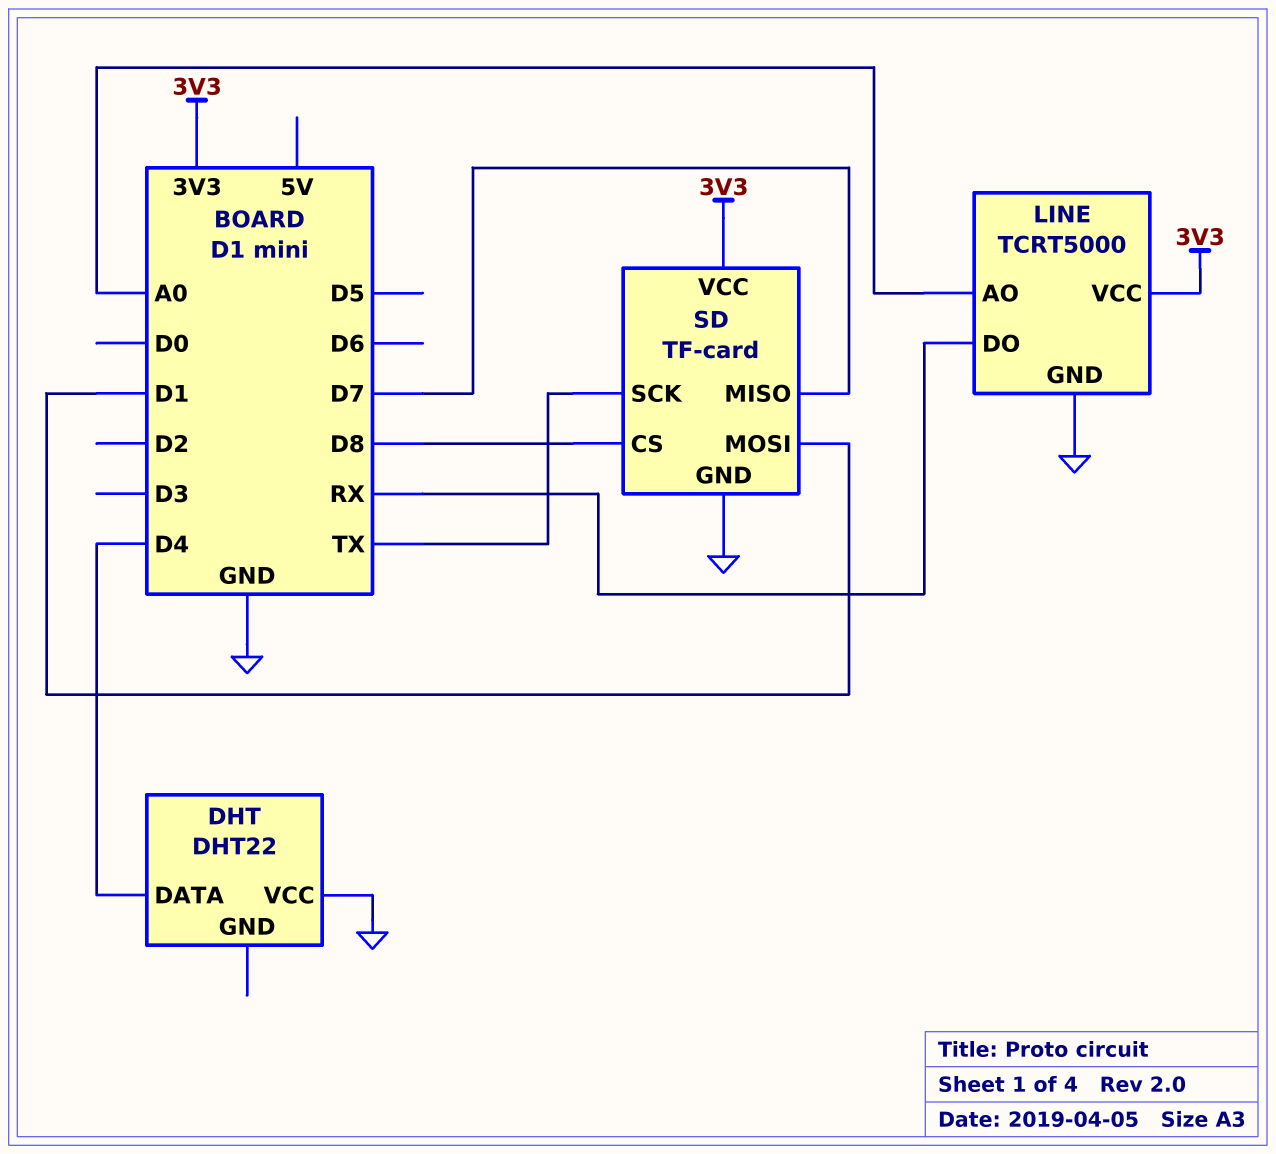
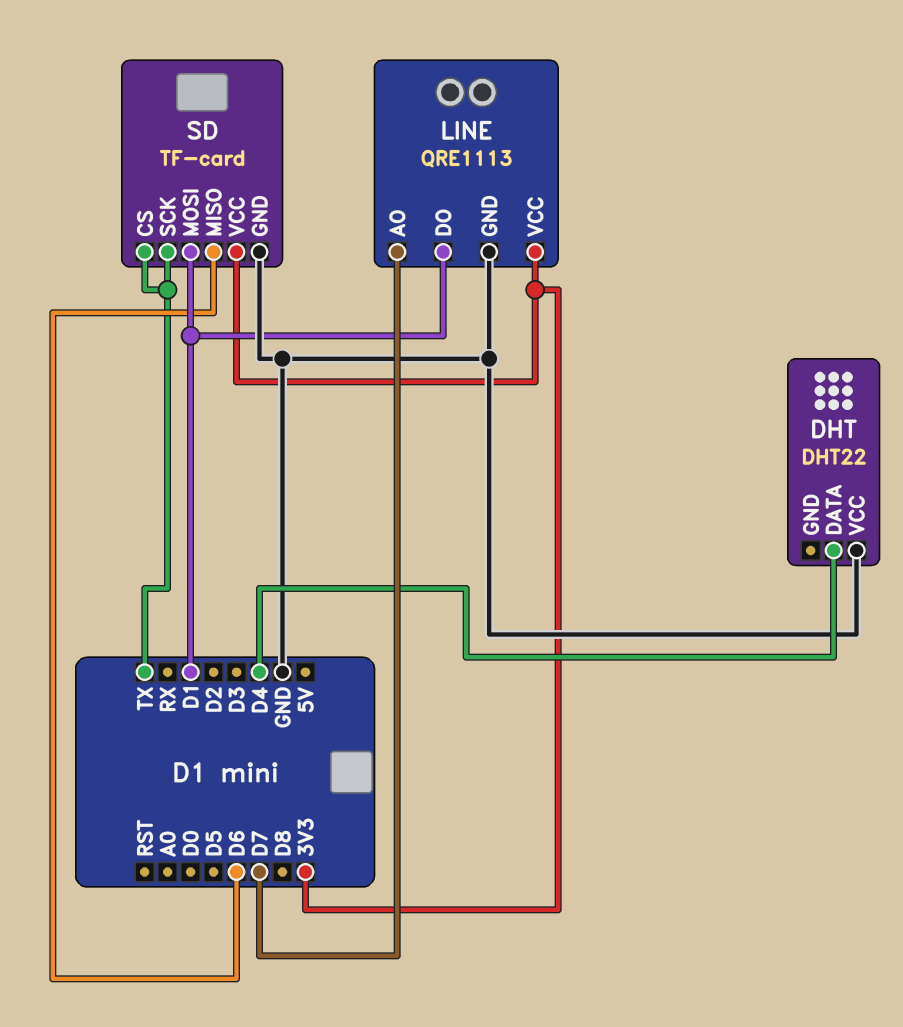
LINE: TCRT5000 -> QRE1113
LINE pin AO: A0 -> D7
LINE pin DO: RX -> D1
SD pin CS: D8 -> TX
SD pin MISO: D7 -> D6

